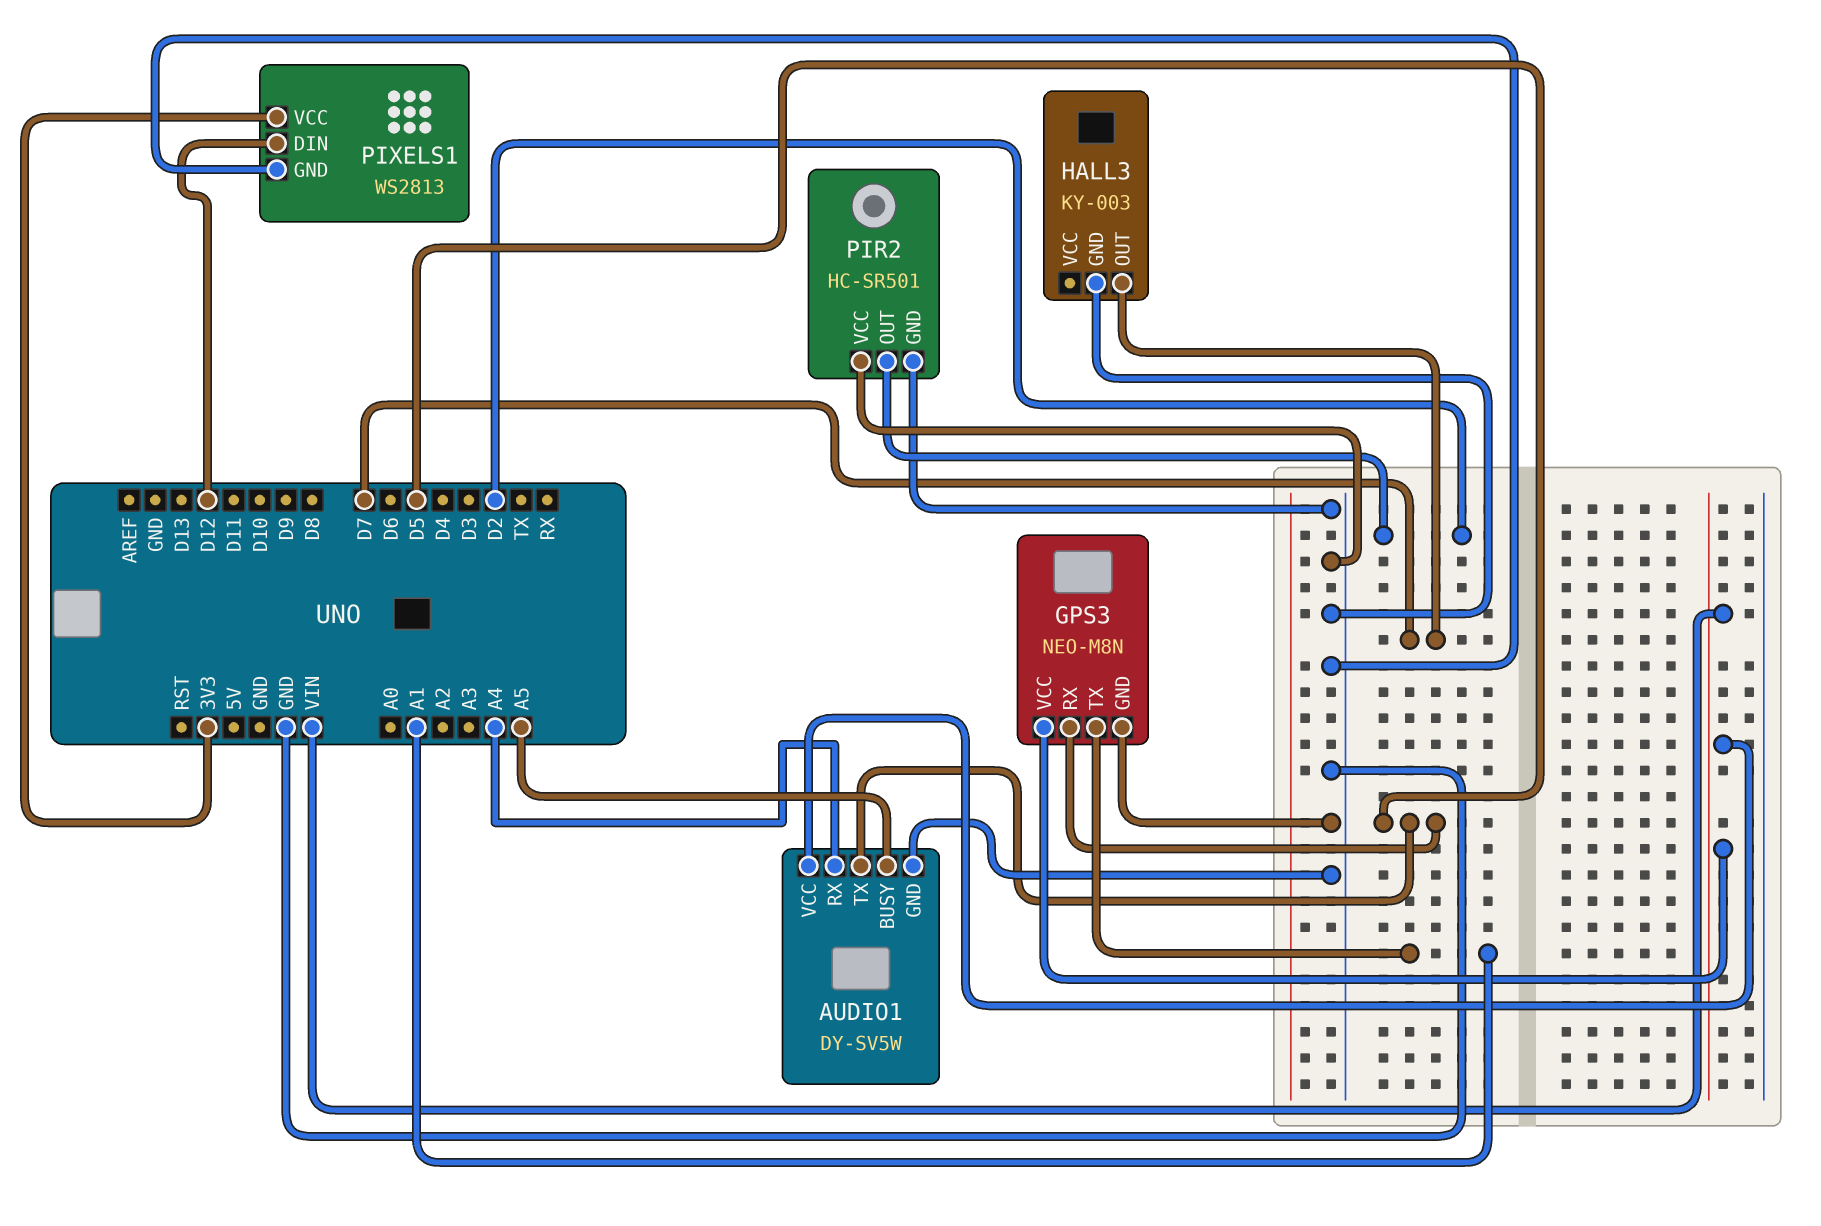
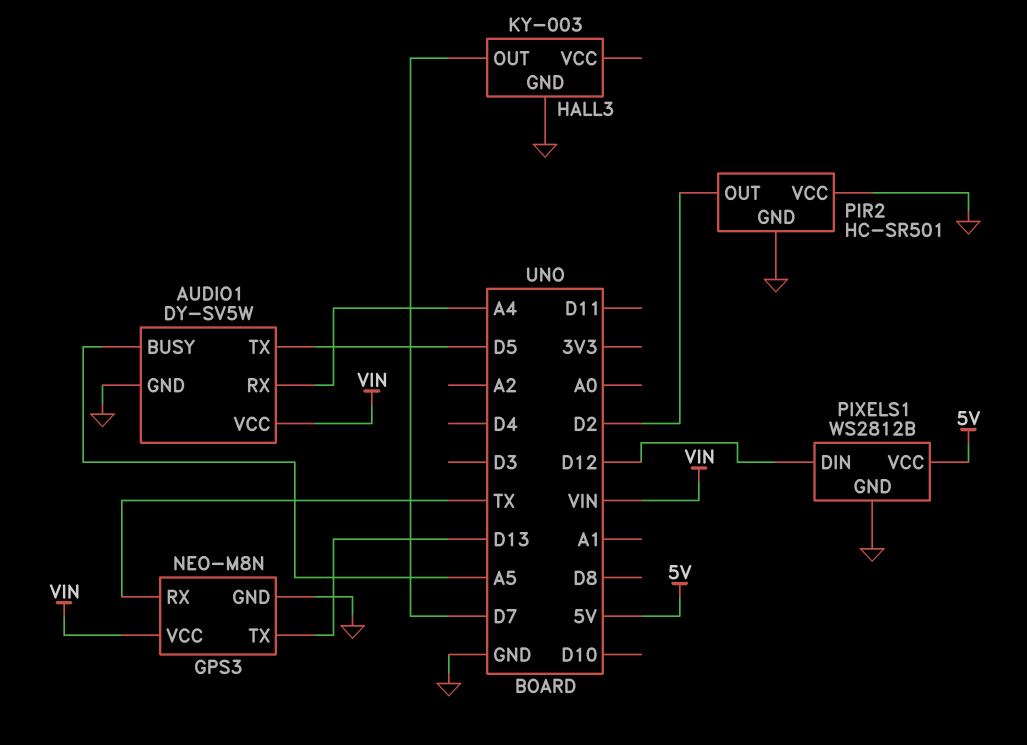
GPS3 pin RX: D5 -> TX
GPS3 pin TX: A1 -> D13
PIXELS1: WS2813 -> WS2812B
PIXELS1 pin VCC: 3V3 -> 5V

